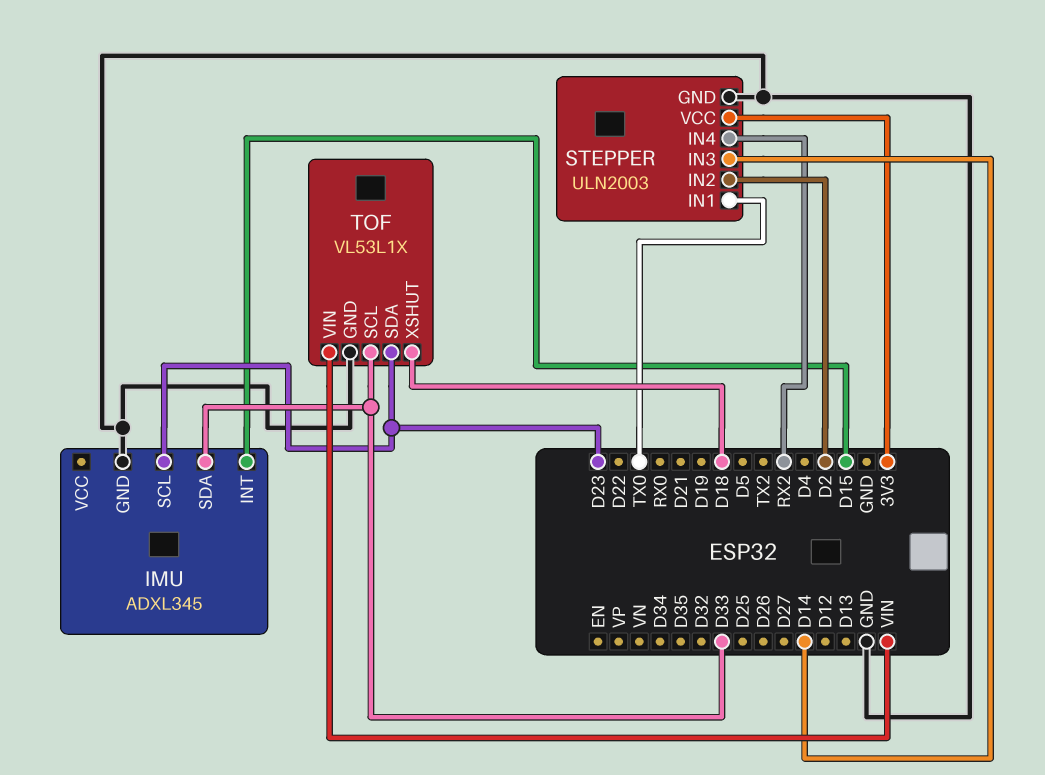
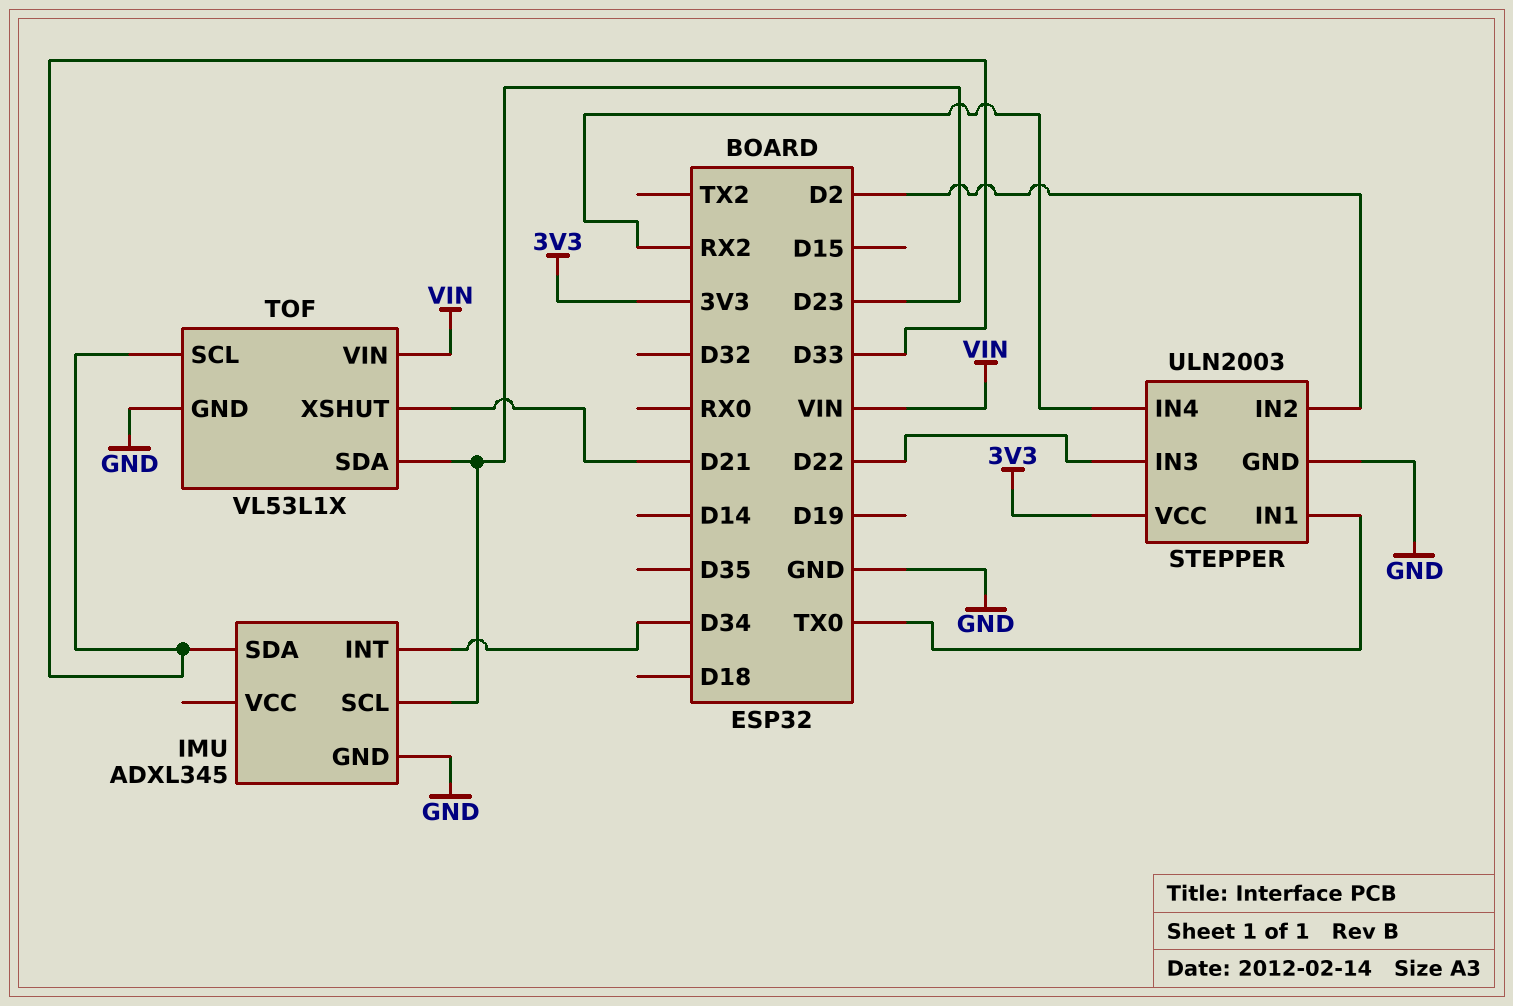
IMU pin INT: D15 -> D34
STEPPER pin IN3: D14 -> D22
TOF pin XSHUT: D18 -> D21

